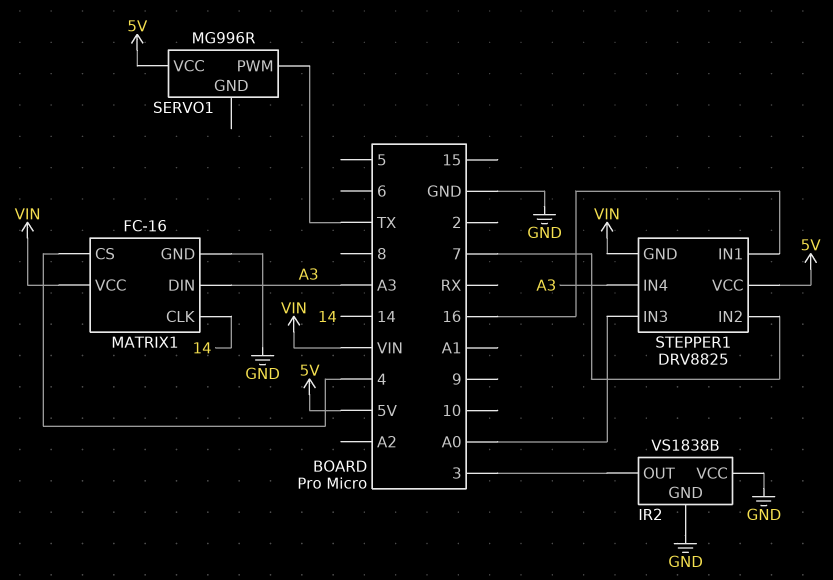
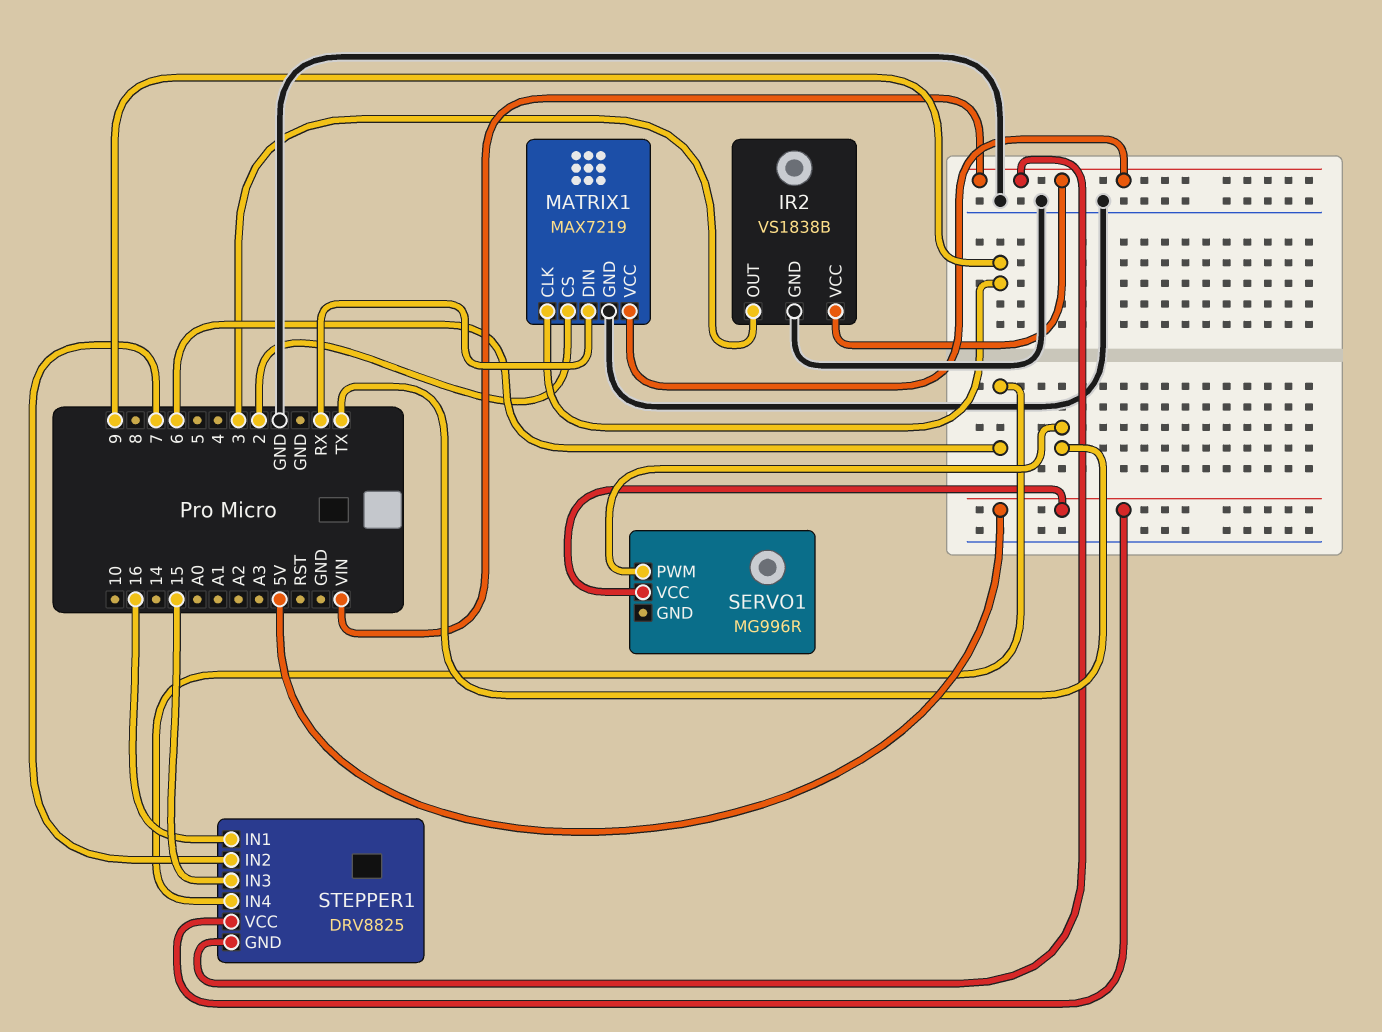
IR2 pin VCC: GND -> VIN
MATRIX1: FC-16 -> MAX7219
MATRIX1 pin CLK: 14 -> 9
MATRIX1 pin CS: 4 -> 2
MATRIX1 pin DIN: A3 -> RX
STEPPER1 pin IN3: A0 -> 15
STEPPER1 pin IN4: A3 -> 6

